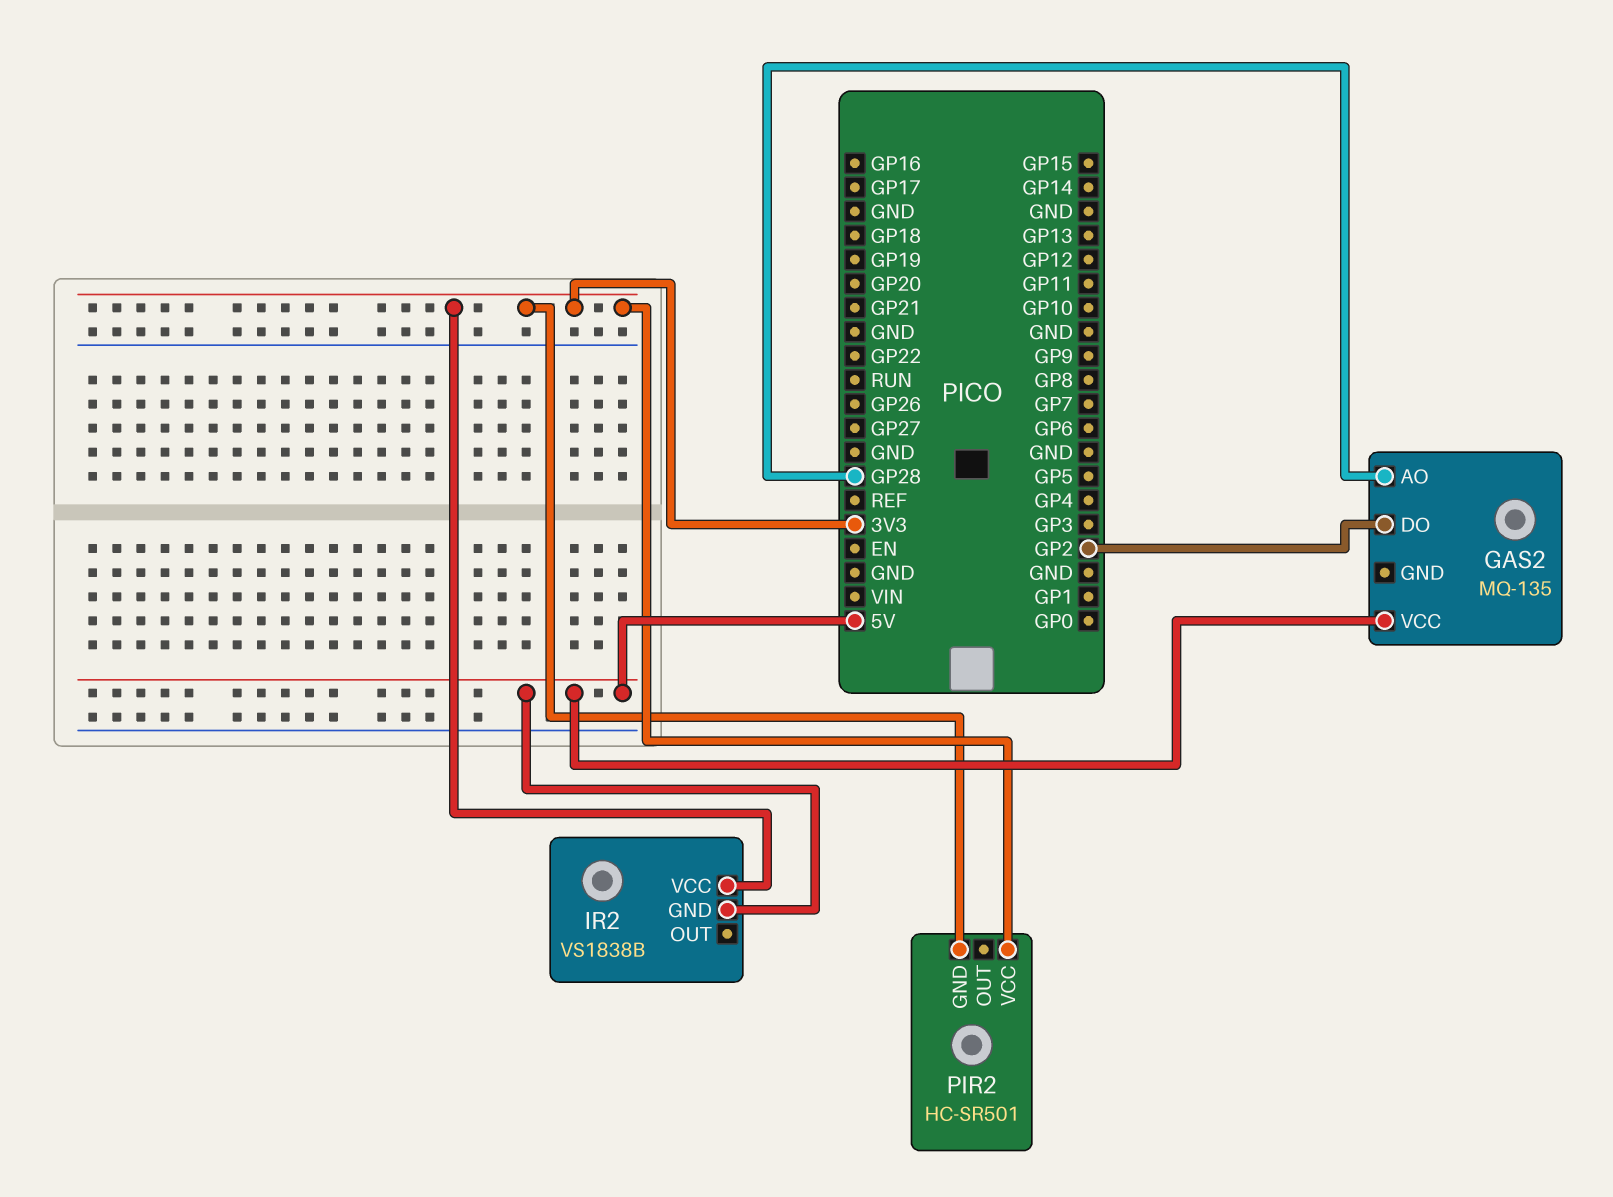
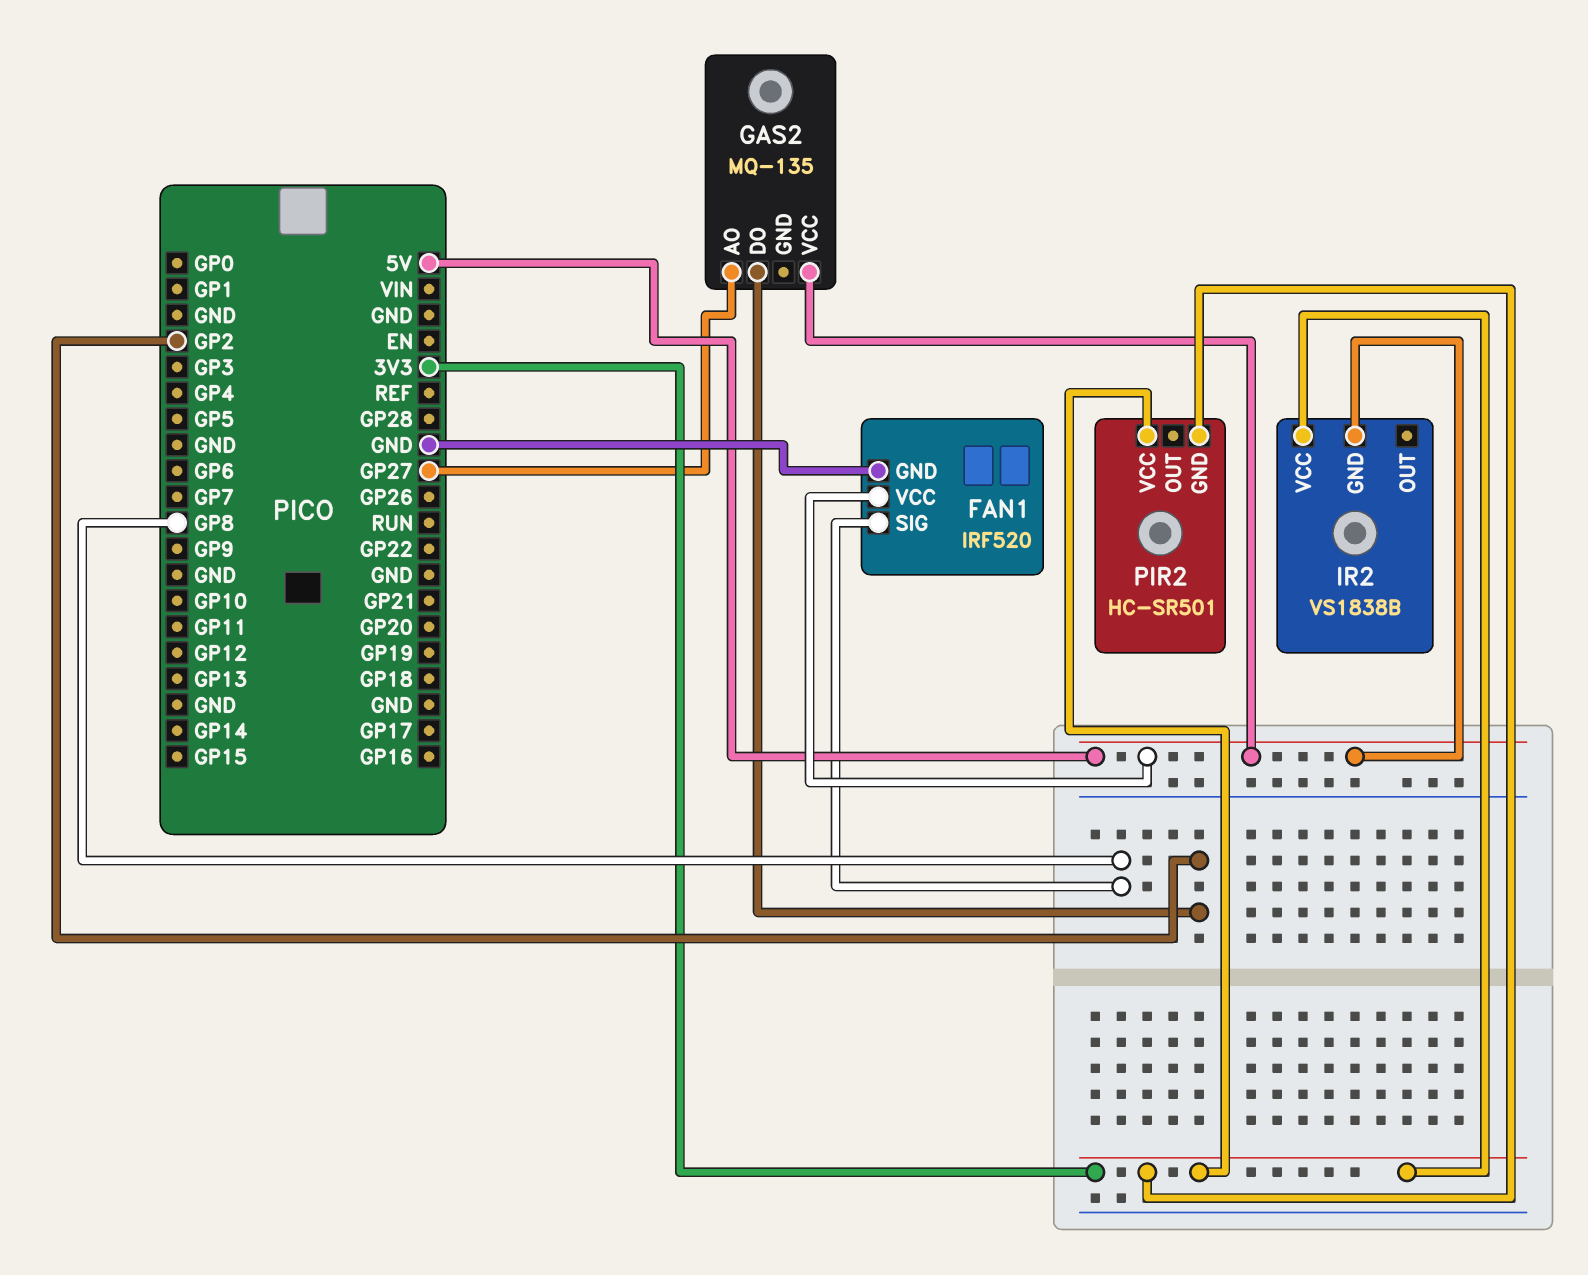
FAN1: none -> IRF520
FAN1 pin GND: none -> GND
FAN1 pin SIG: none -> GP8
FAN1 pin VCC: none -> 5V
GAS2 pin AO: GP28 -> GP27

